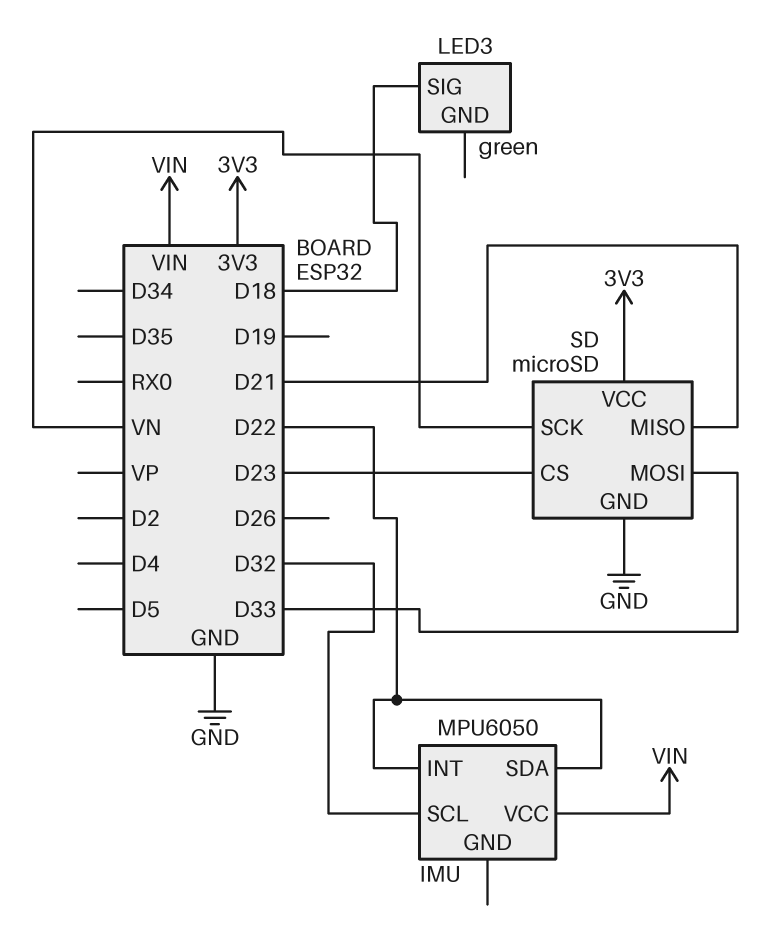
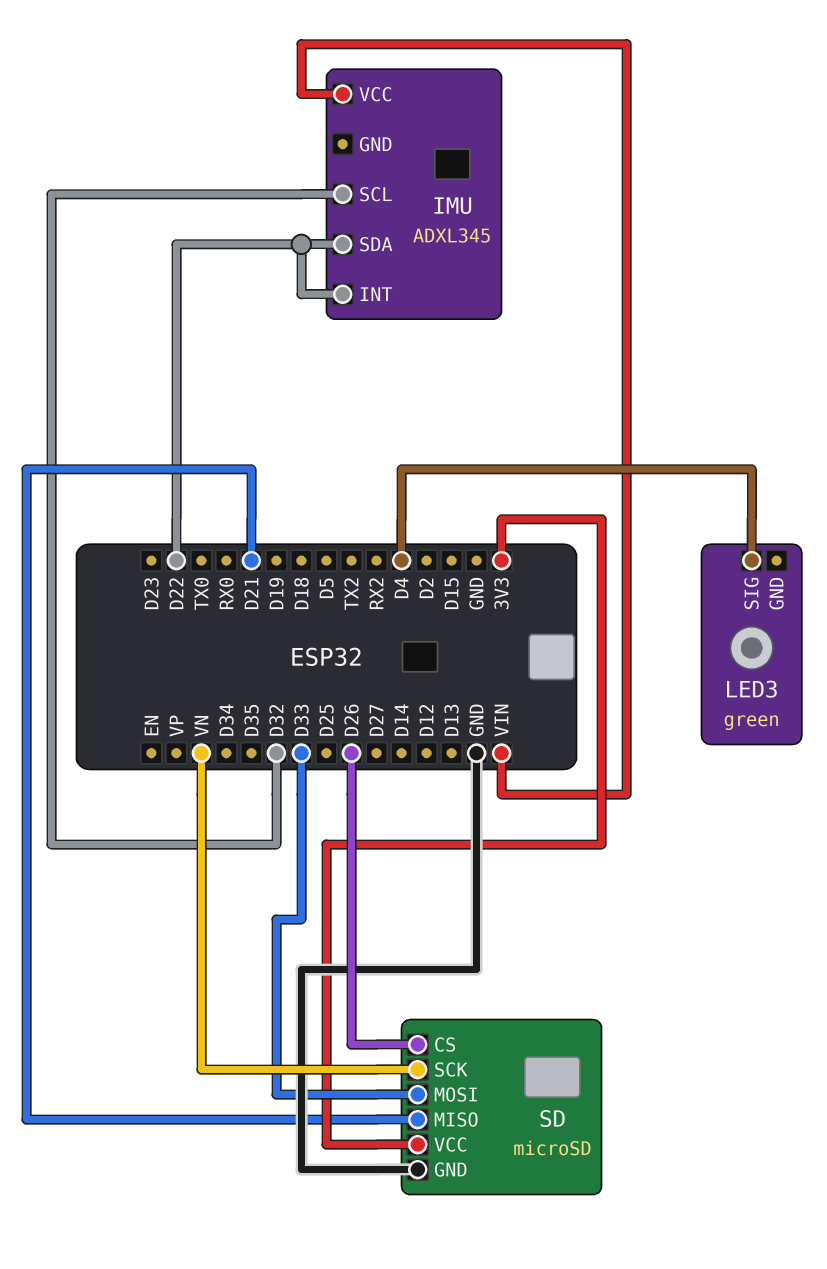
IMU: MPU6050 -> ADXL345
LED3 pin SIG: D18 -> D4
SD pin CS: D23 -> D26

